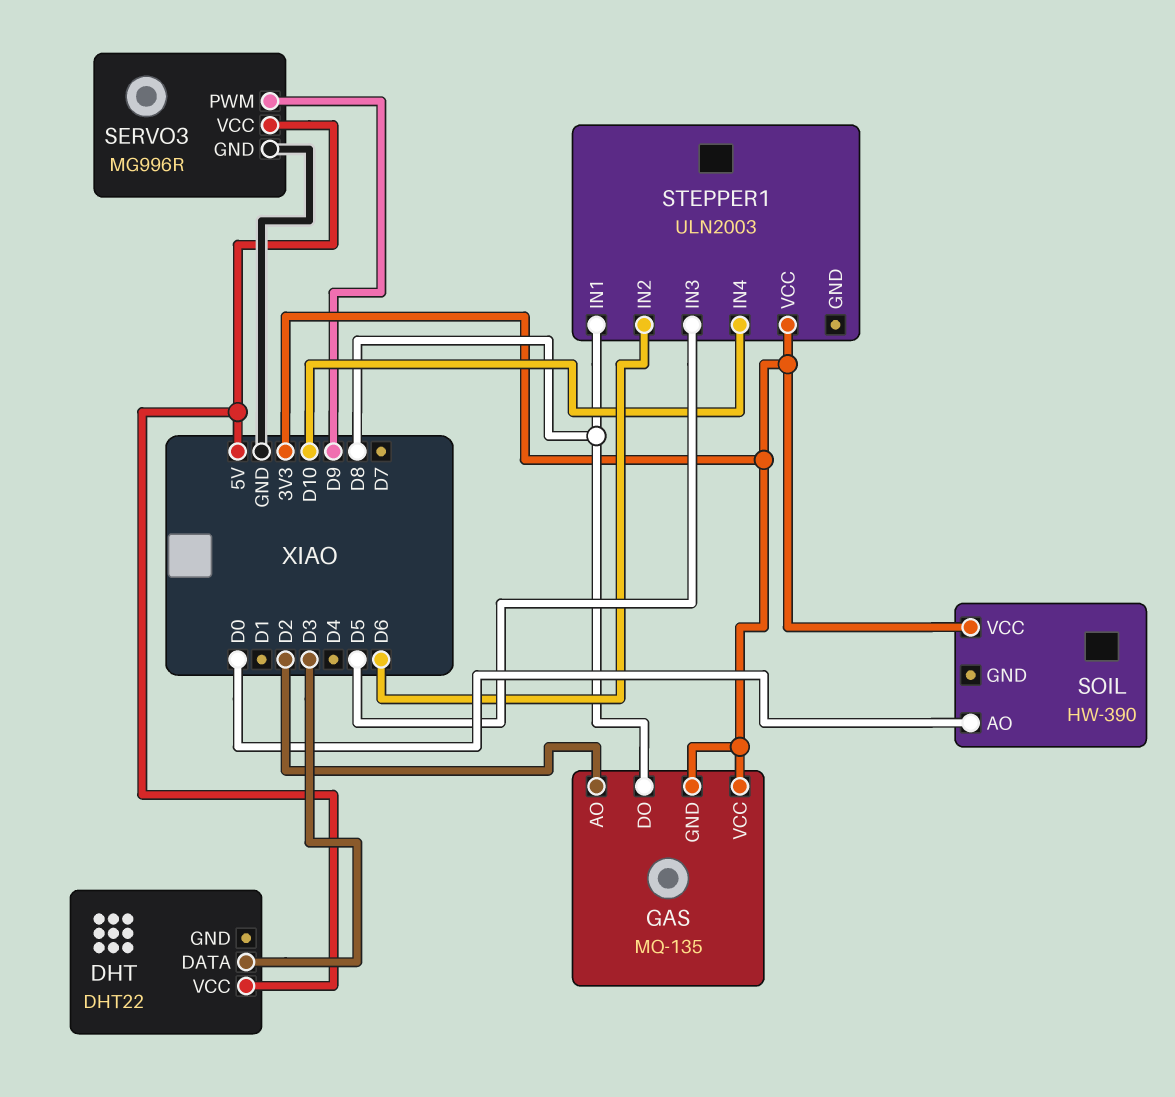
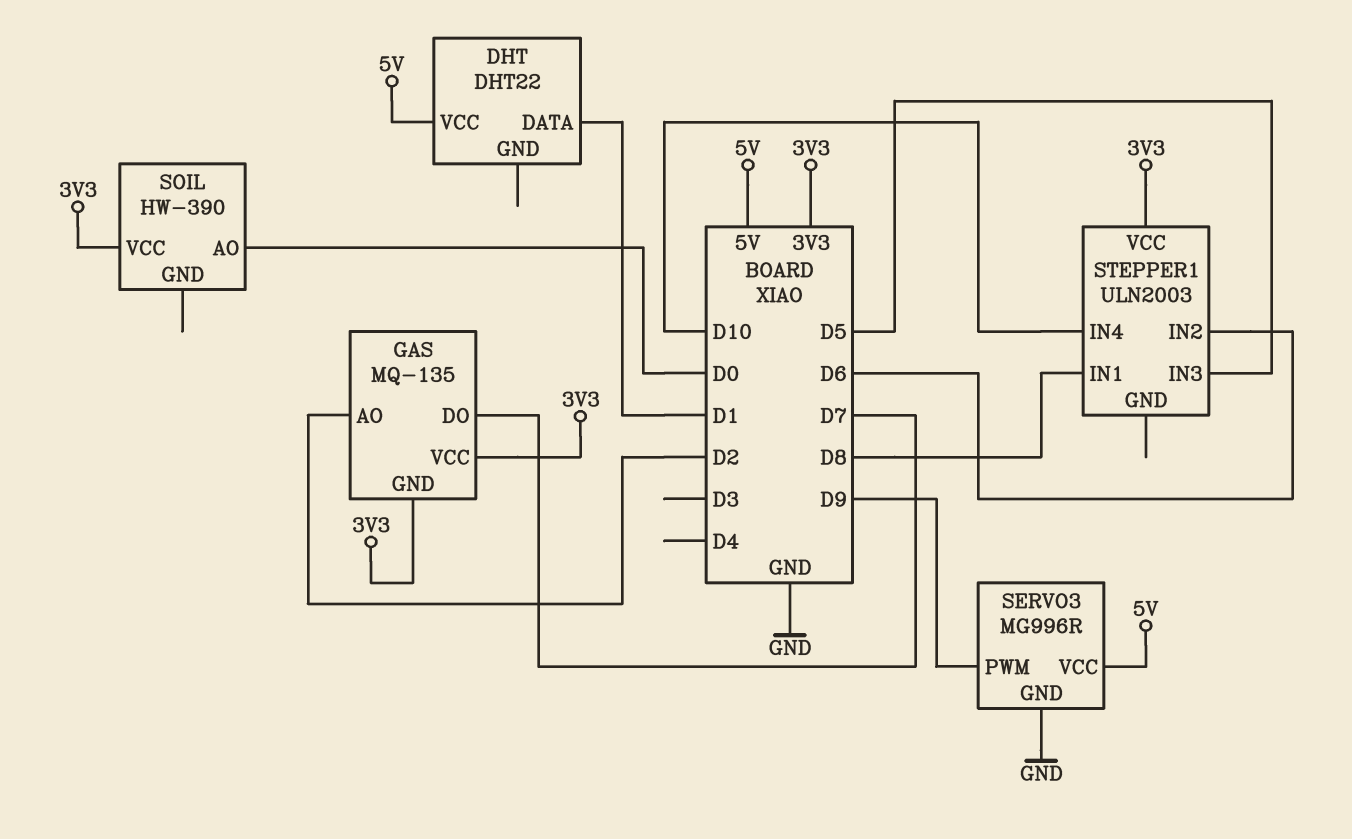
DHT pin DATA: D3 -> D1
GAS pin DO: D8 -> D7

